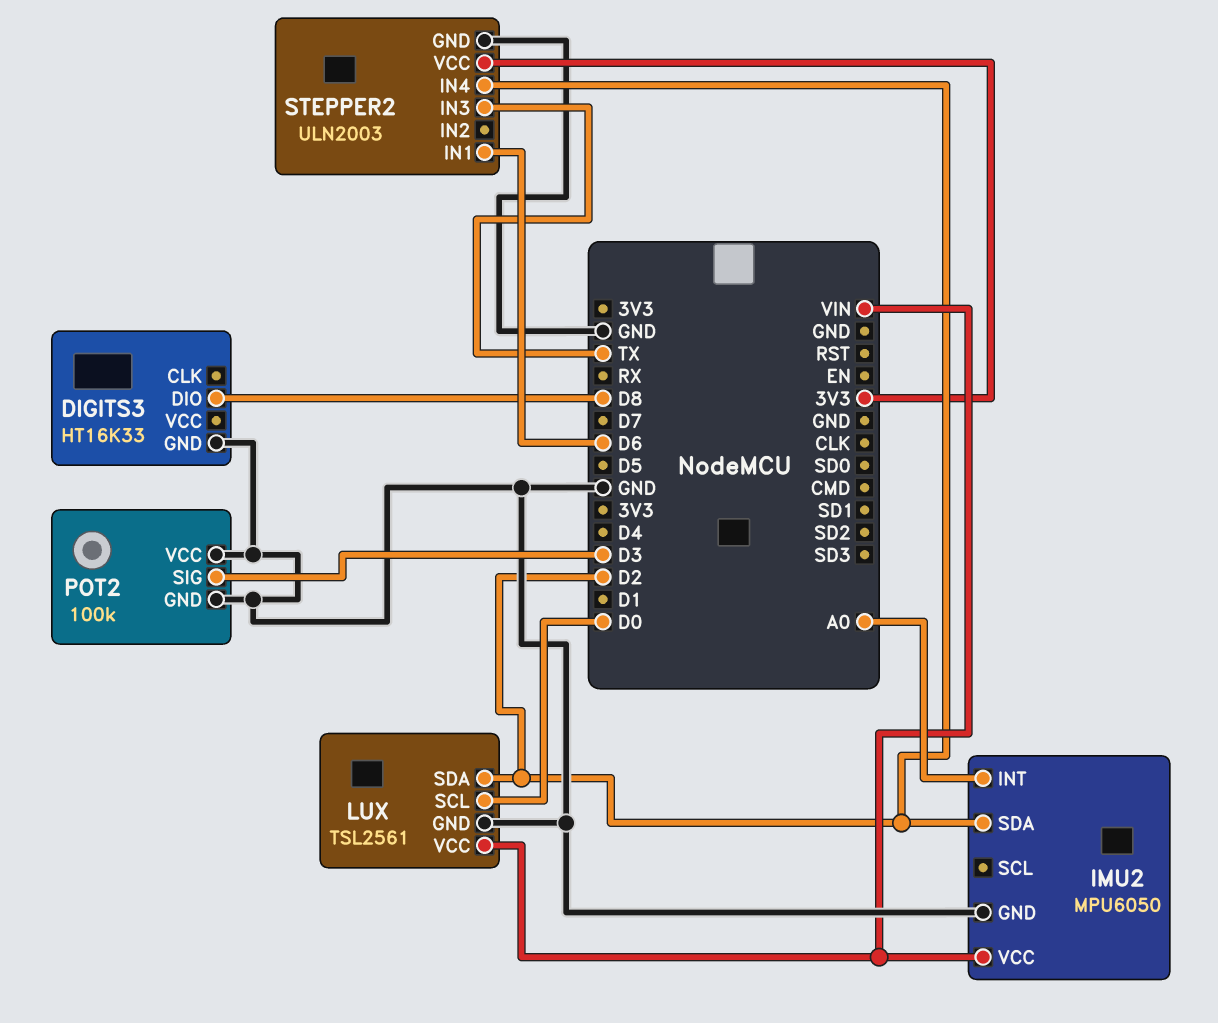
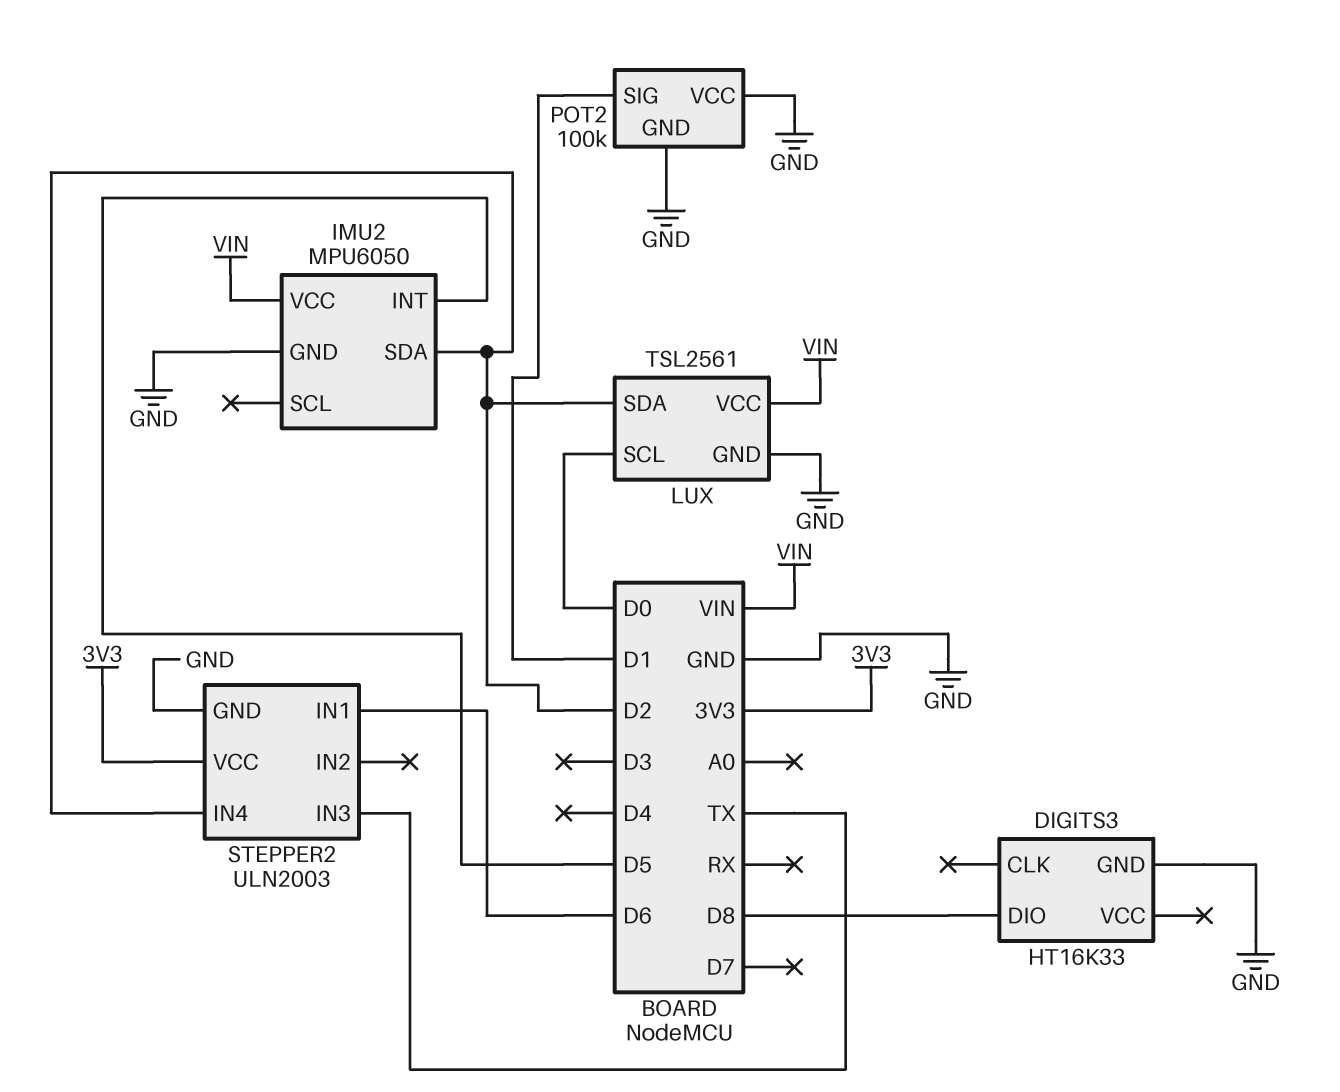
IMU2 pin INT: A0 -> D5
POT2 pin SIG: D3 -> D1

